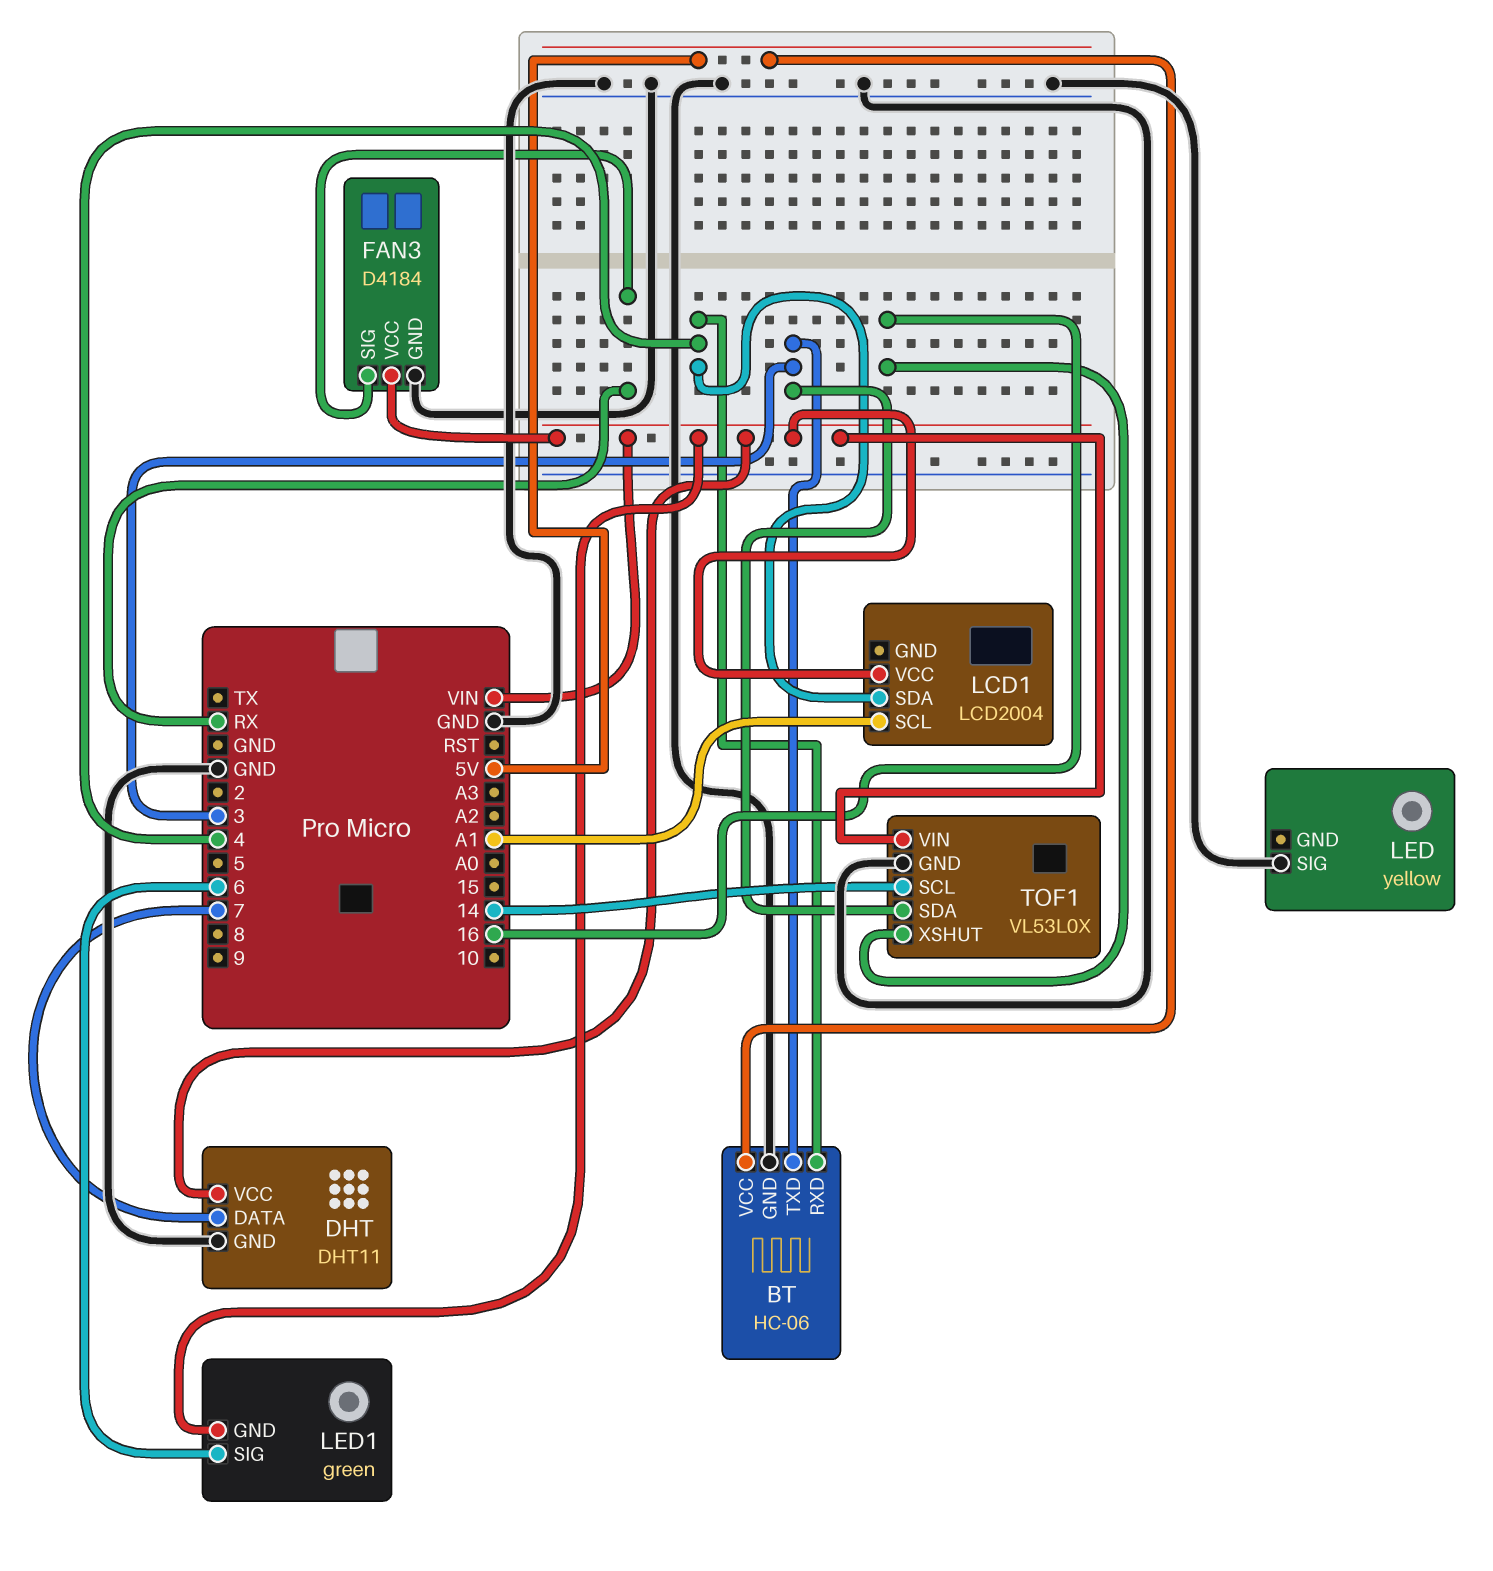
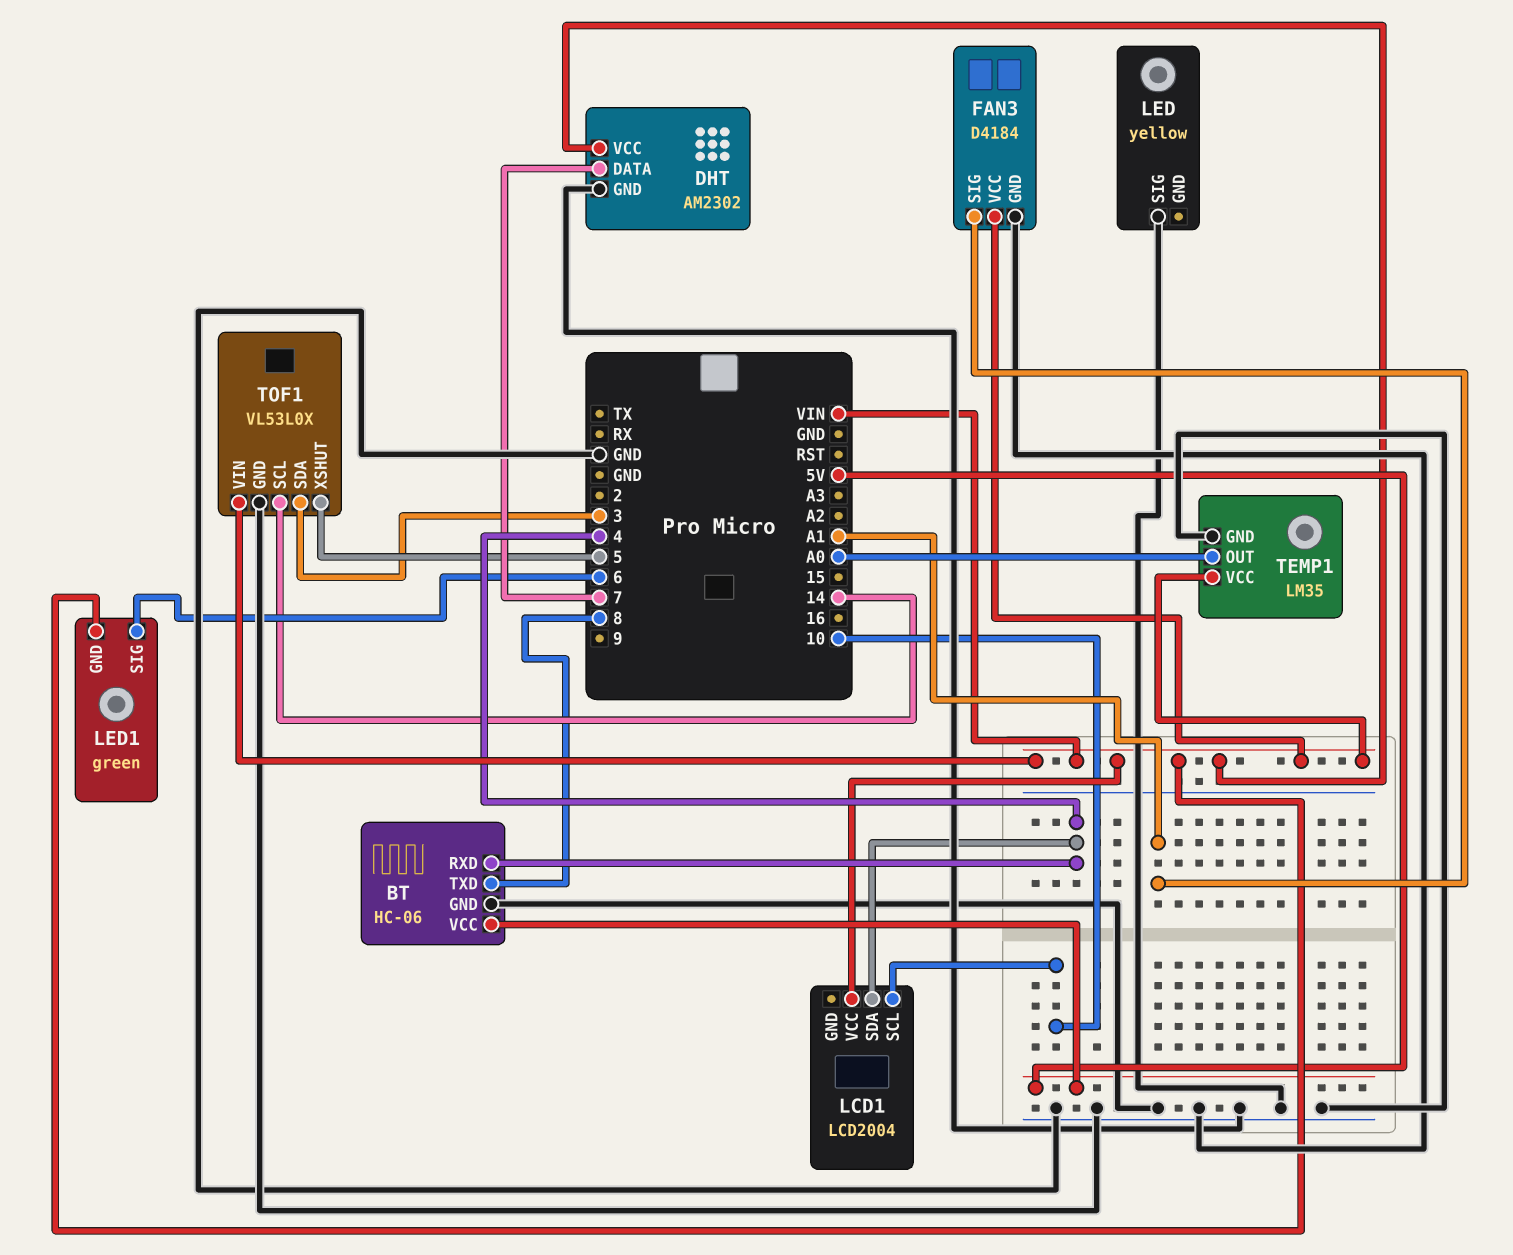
BT pin TXD: 3 -> 8
DHT: DHT11 -> AM2302
FAN3 pin SIG: RX -> A1
LCD1 pin SCL: A1 -> 10
TEMP1: none -> LM35
TEMP1 pin GND: none -> GND
TEMP1 pin OUT: none -> A0
TEMP1 pin VCC: none -> VIN
TOF1 pin XSHUT: 16 -> 5

